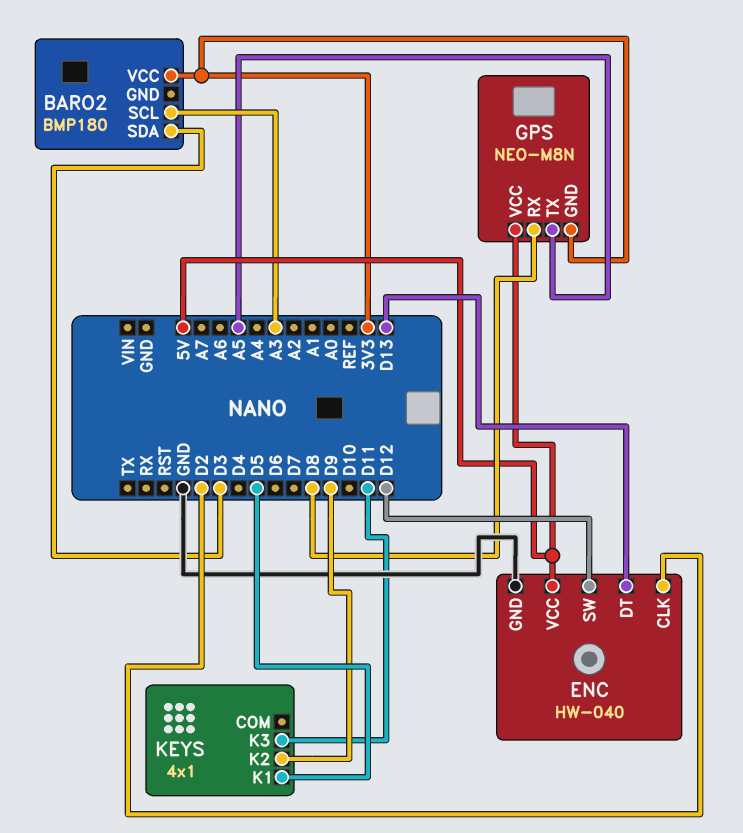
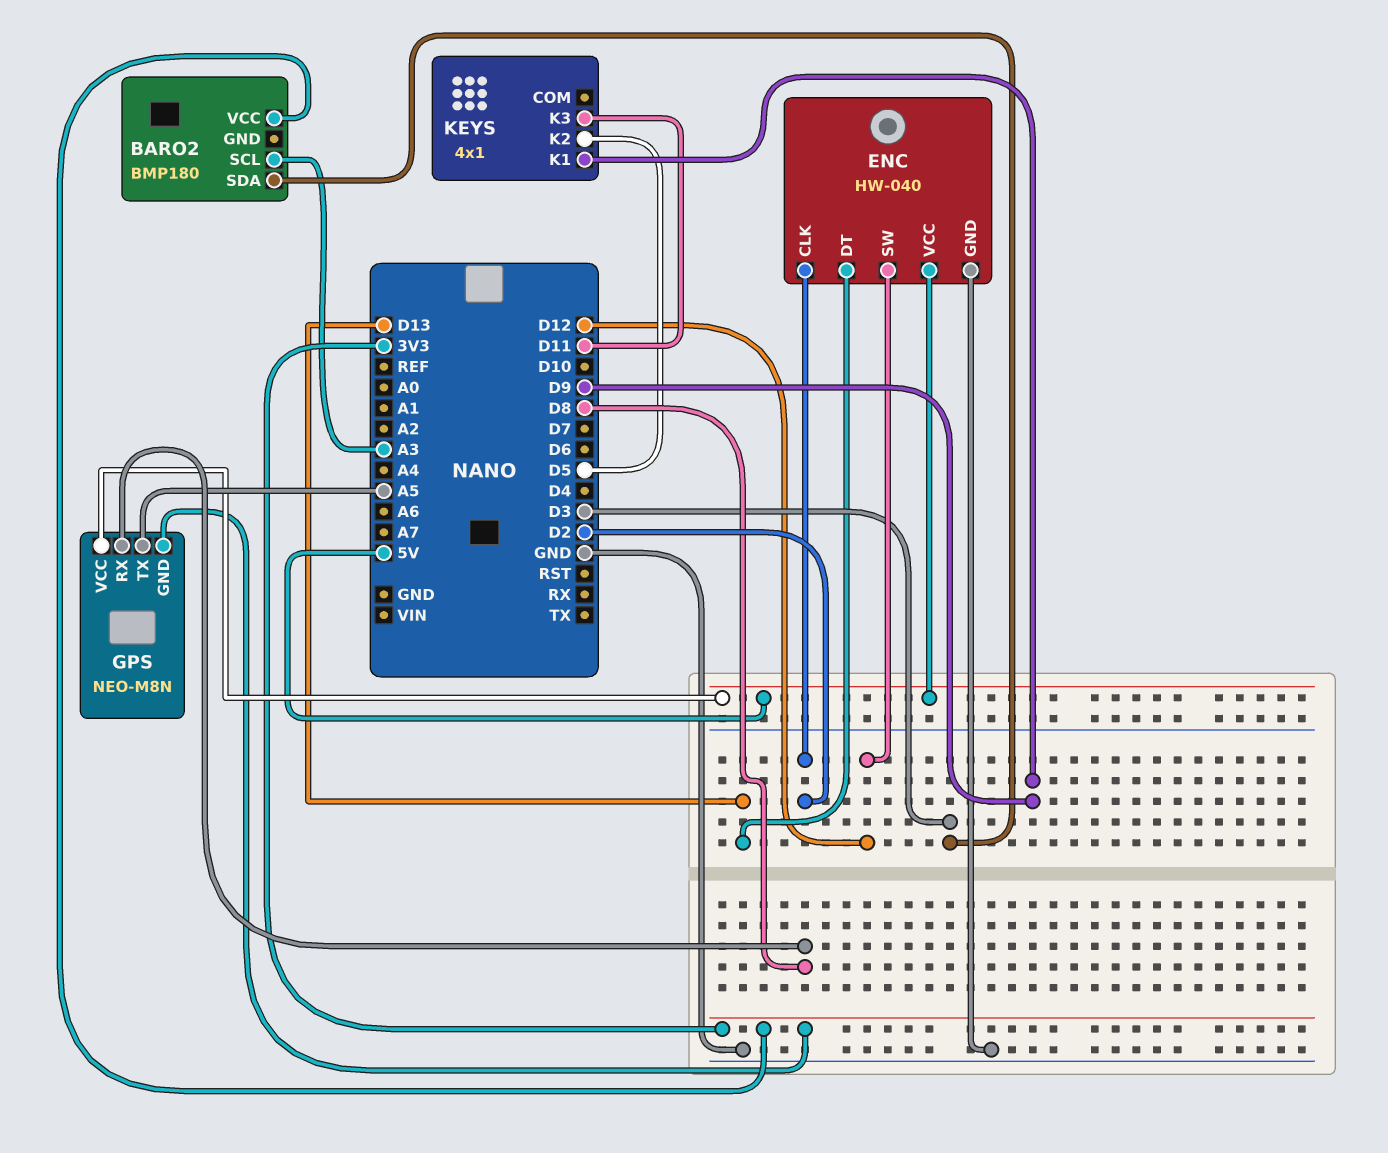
KEYS pin K1: D5 -> D9
KEYS pin K2: D9 -> D5

